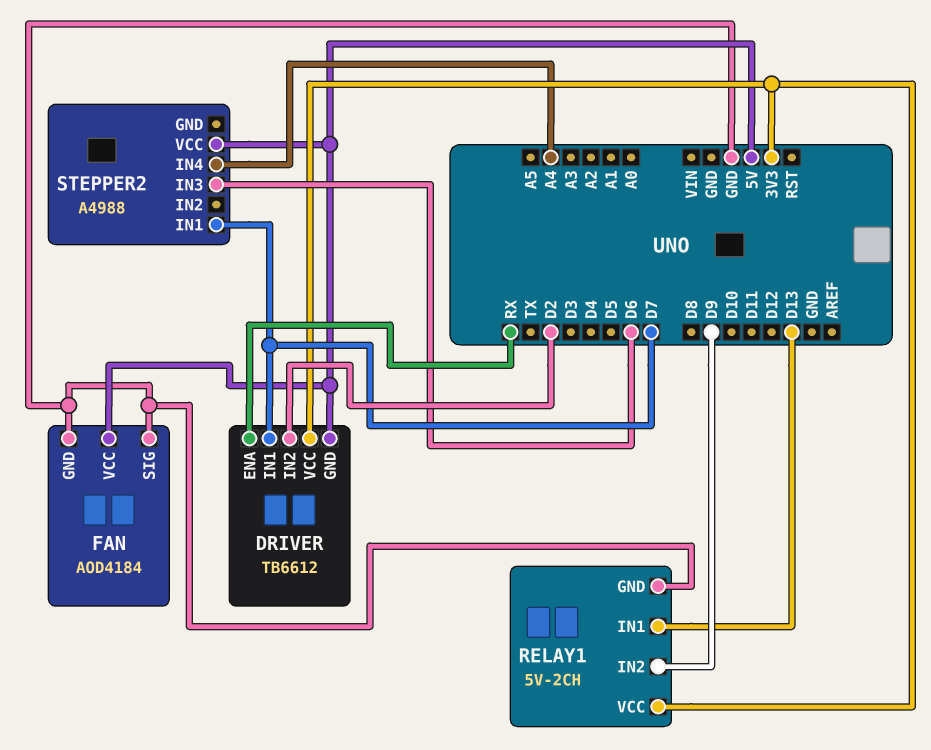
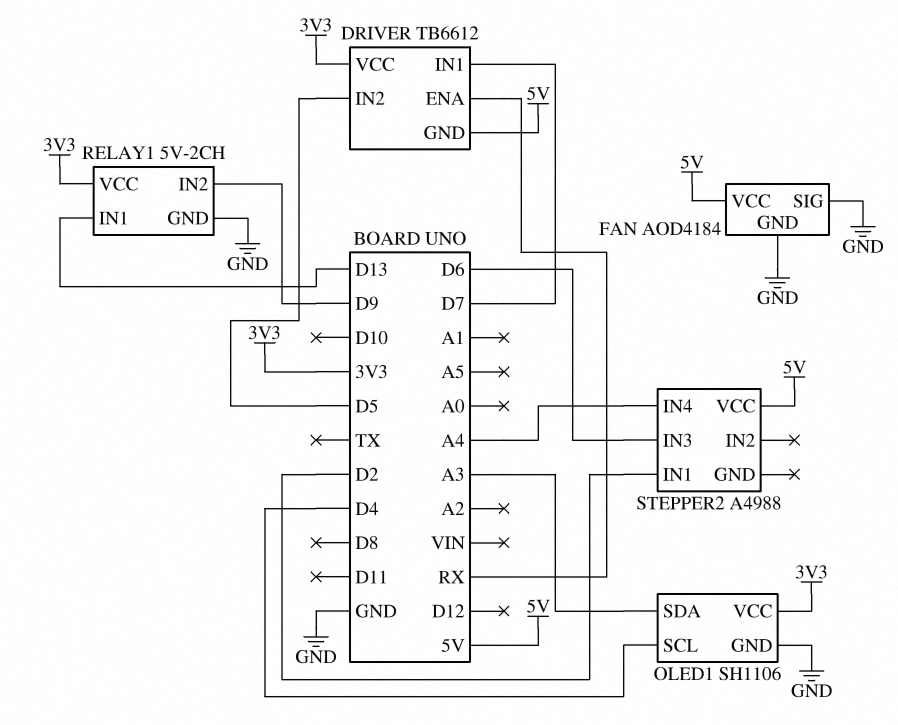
DRIVER pin IN2: D2 -> D5
OLED1: none -> SH1106
OLED1 pin GND: none -> GND
OLED1 pin SCL: none -> D4
OLED1 pin SDA: none -> A3
OLED1 pin VCC: none -> 3V3
STEPPER2 pin IN1: D7 -> D2

